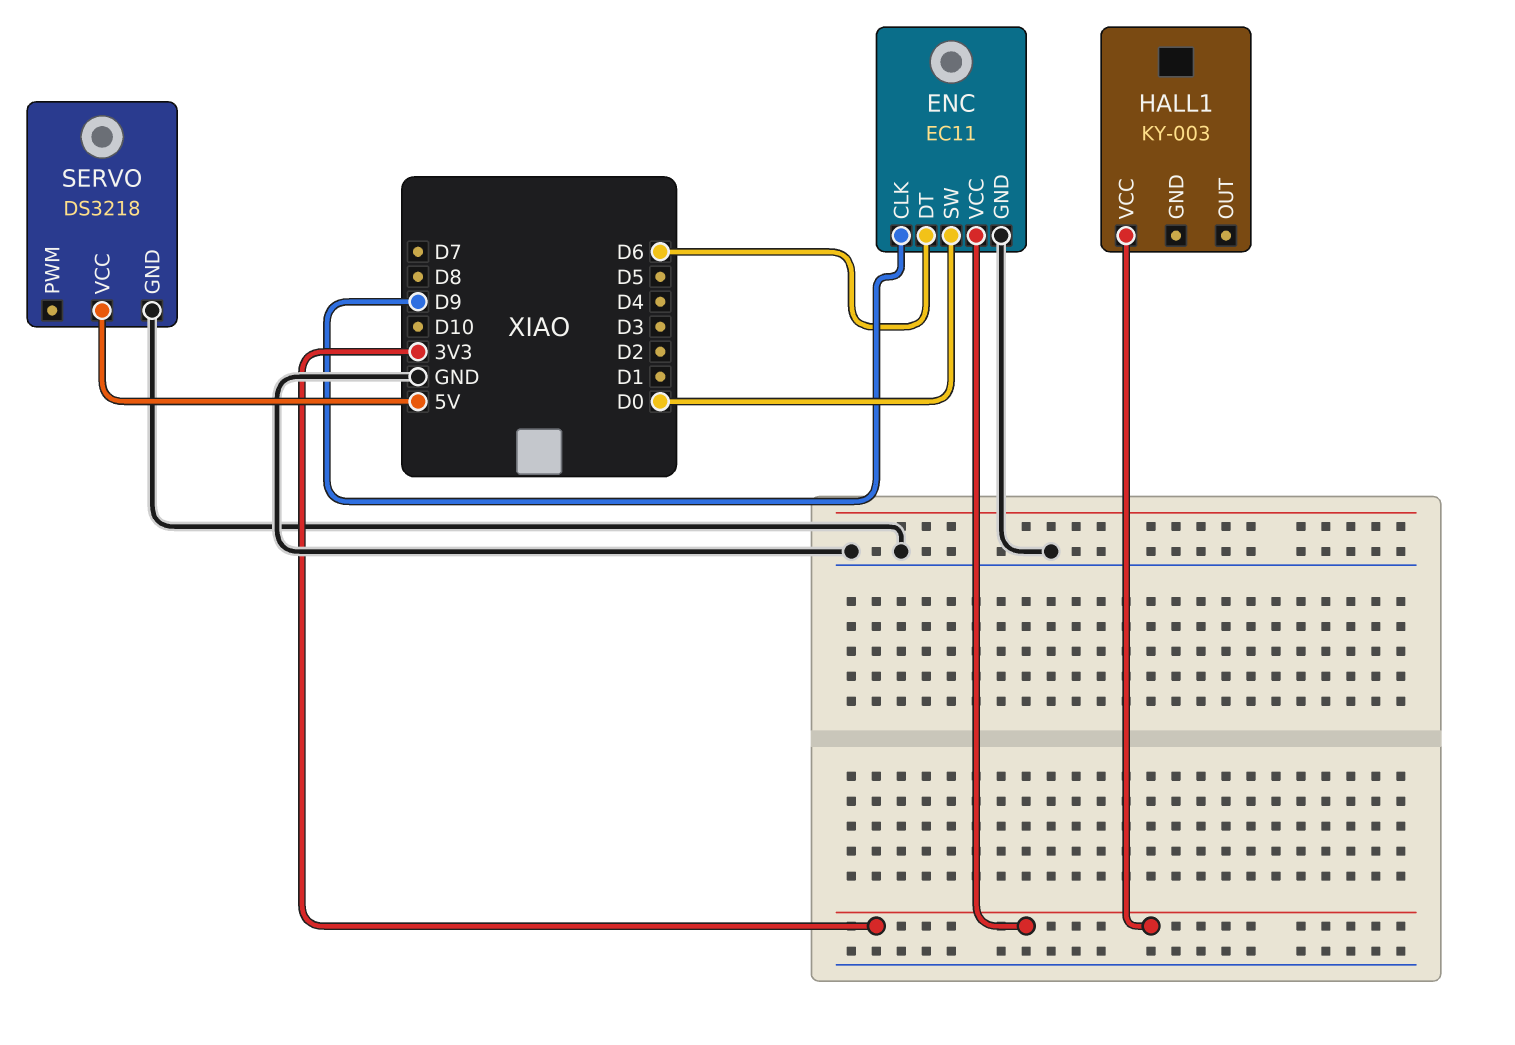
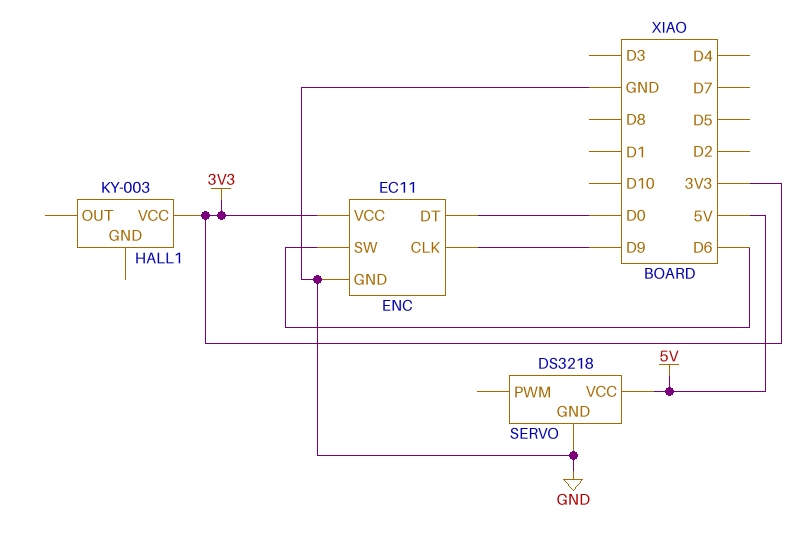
ENC pin DT: D6 -> D0
ENC pin SW: D0 -> D6

